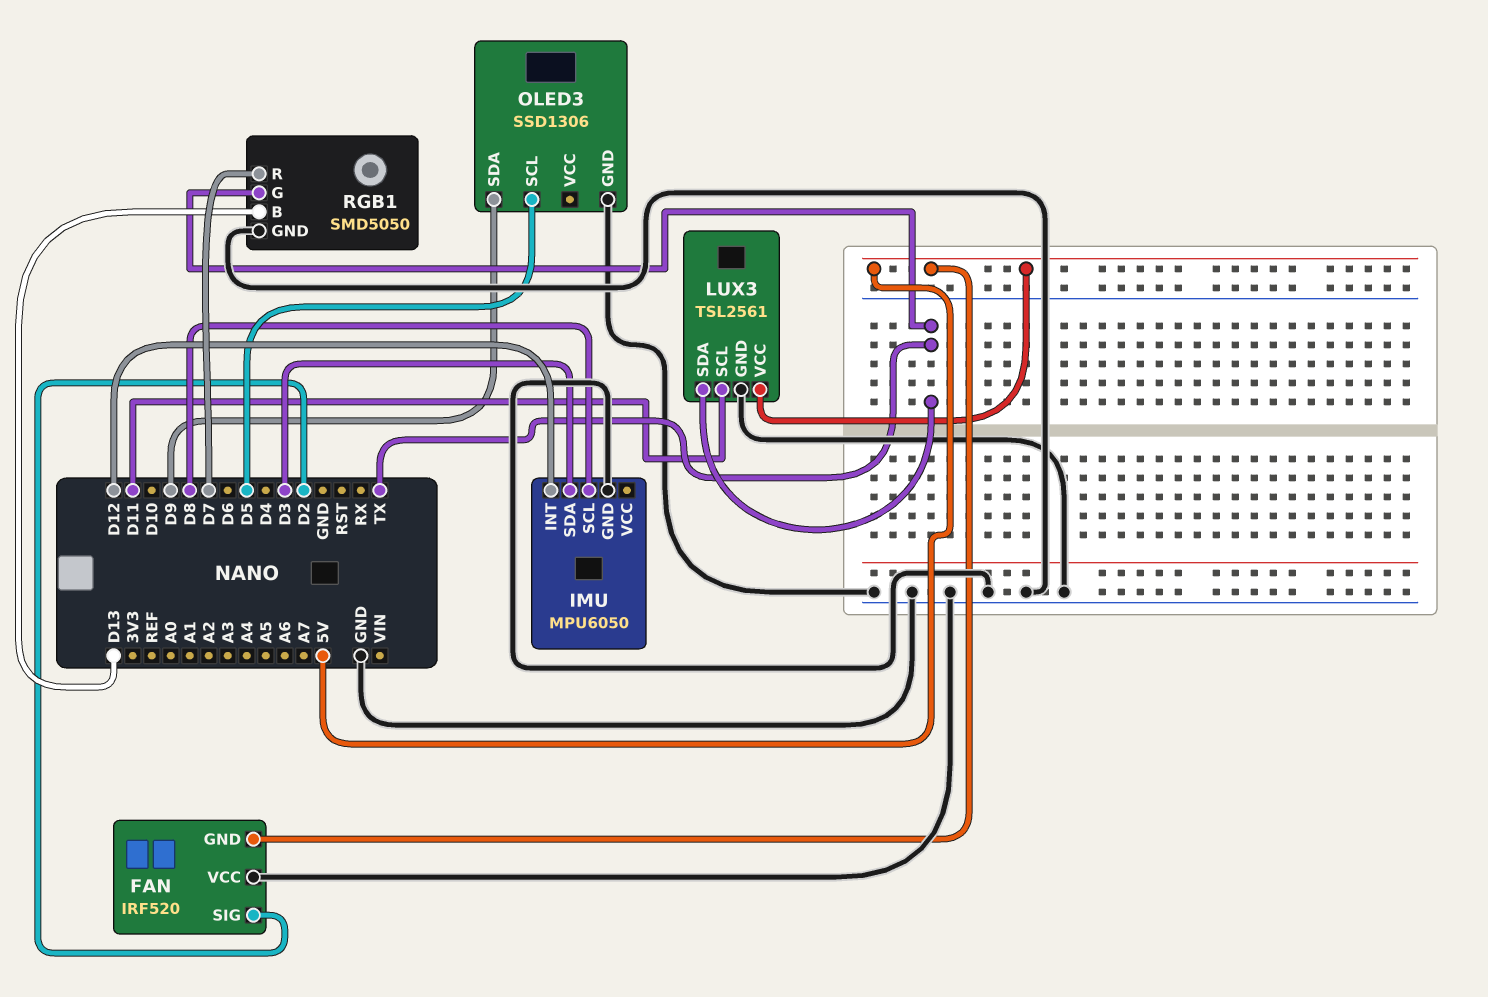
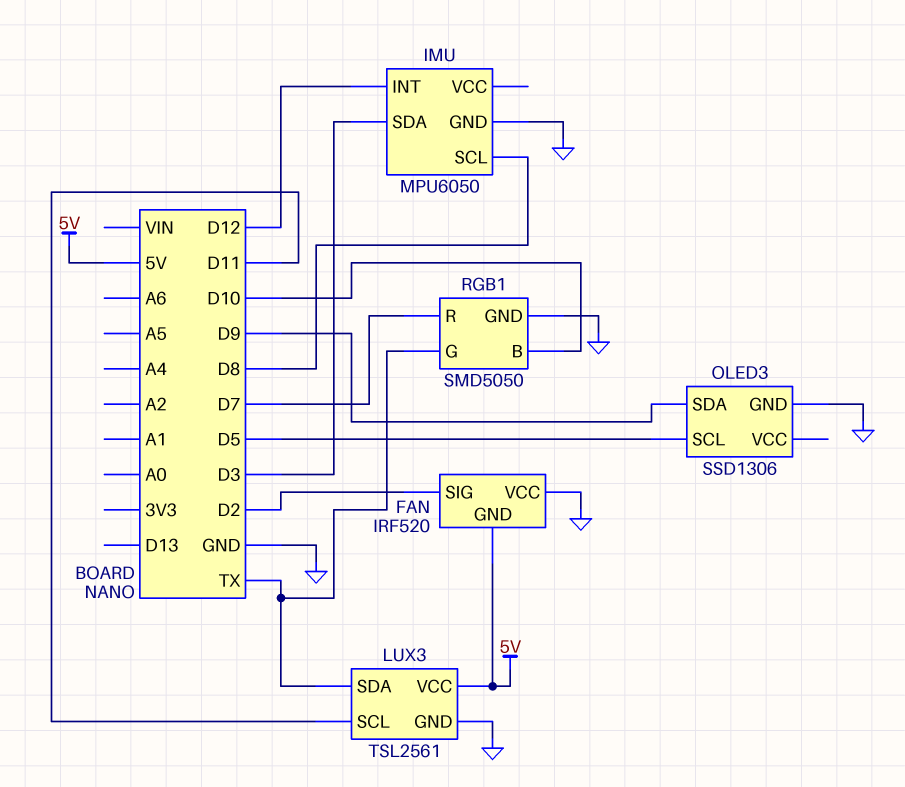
RGB1 pin B: D13 -> D10

